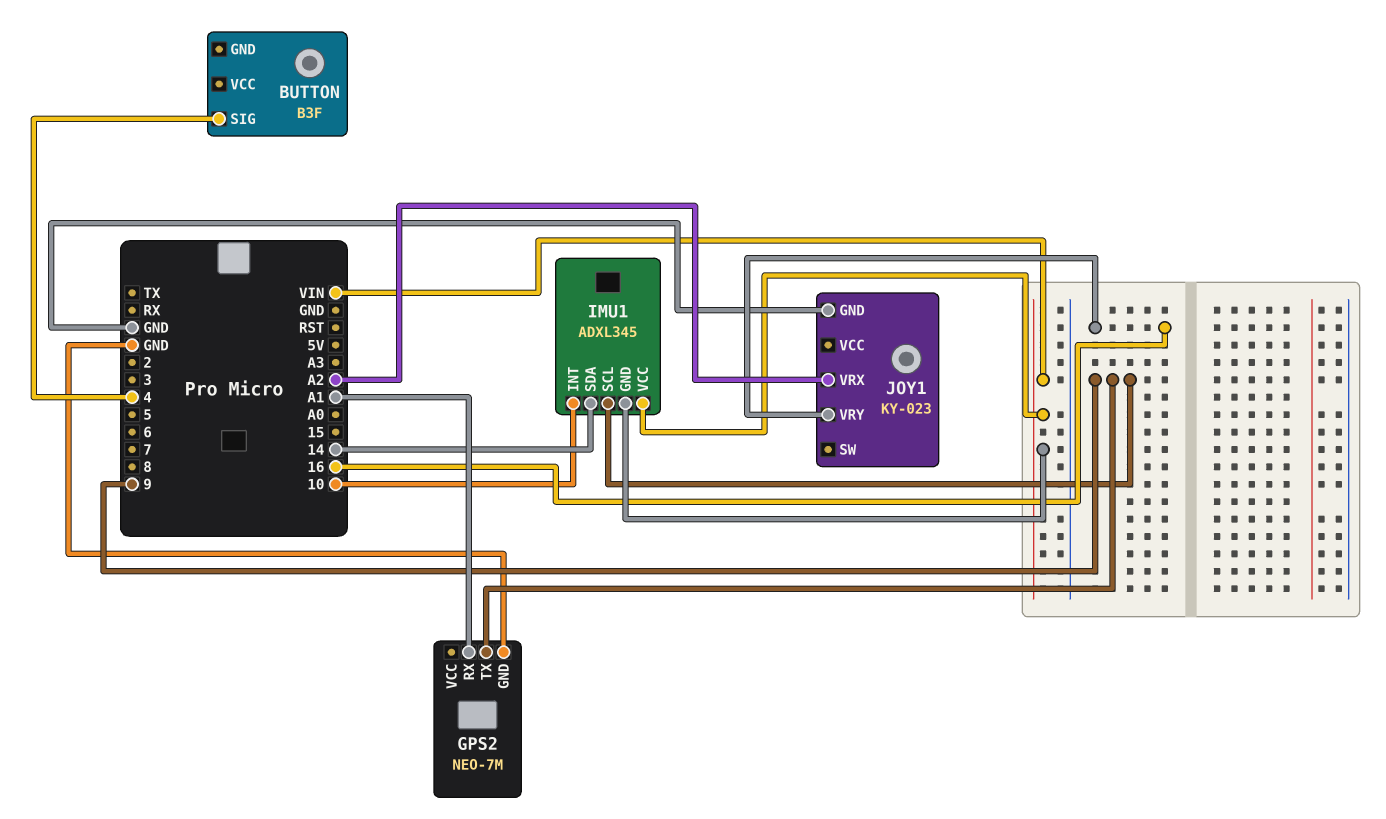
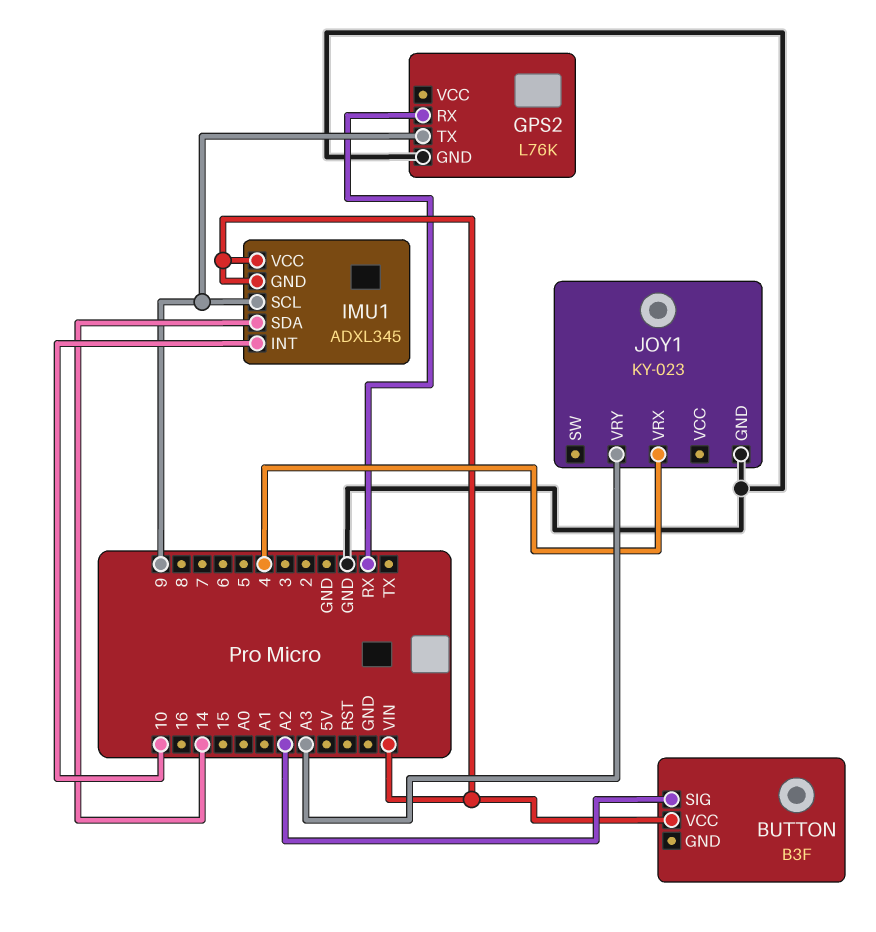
BUTTON pin SIG: 4 -> A2
BUTTON pin VCC: none -> VIN
GPS2: NEO-7M -> L76K
GPS2 pin RX: A1 -> RX
JOY1 pin VRX: A2 -> 4
JOY1 pin VRY: 16 -> A3

